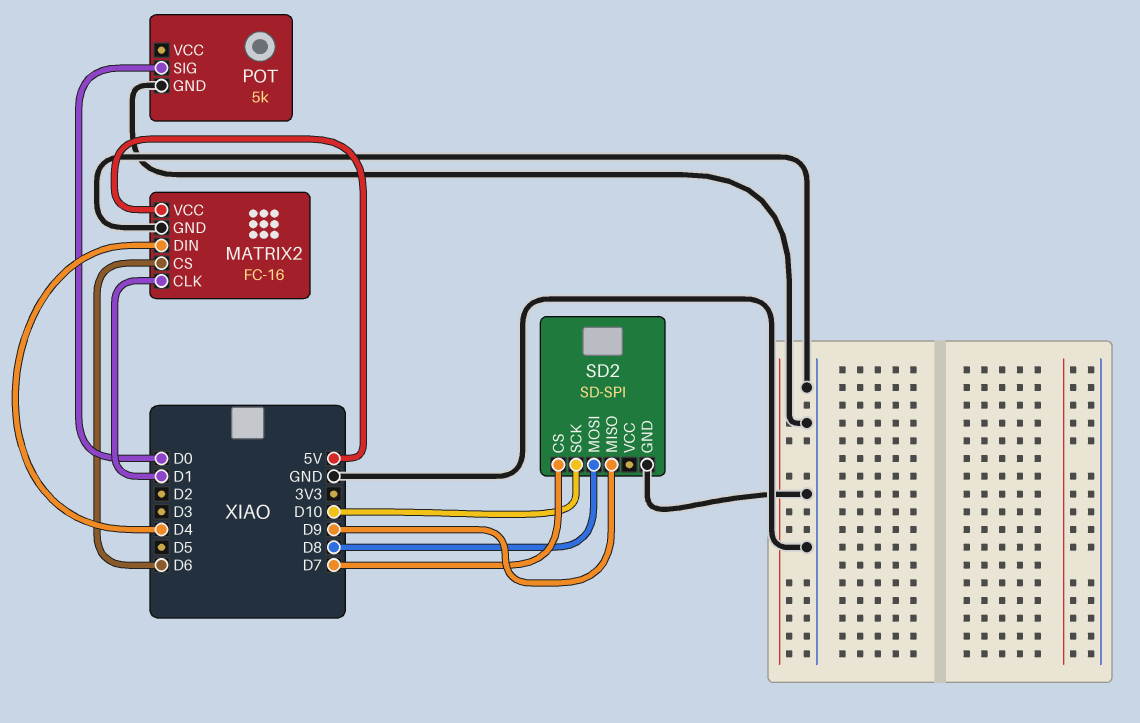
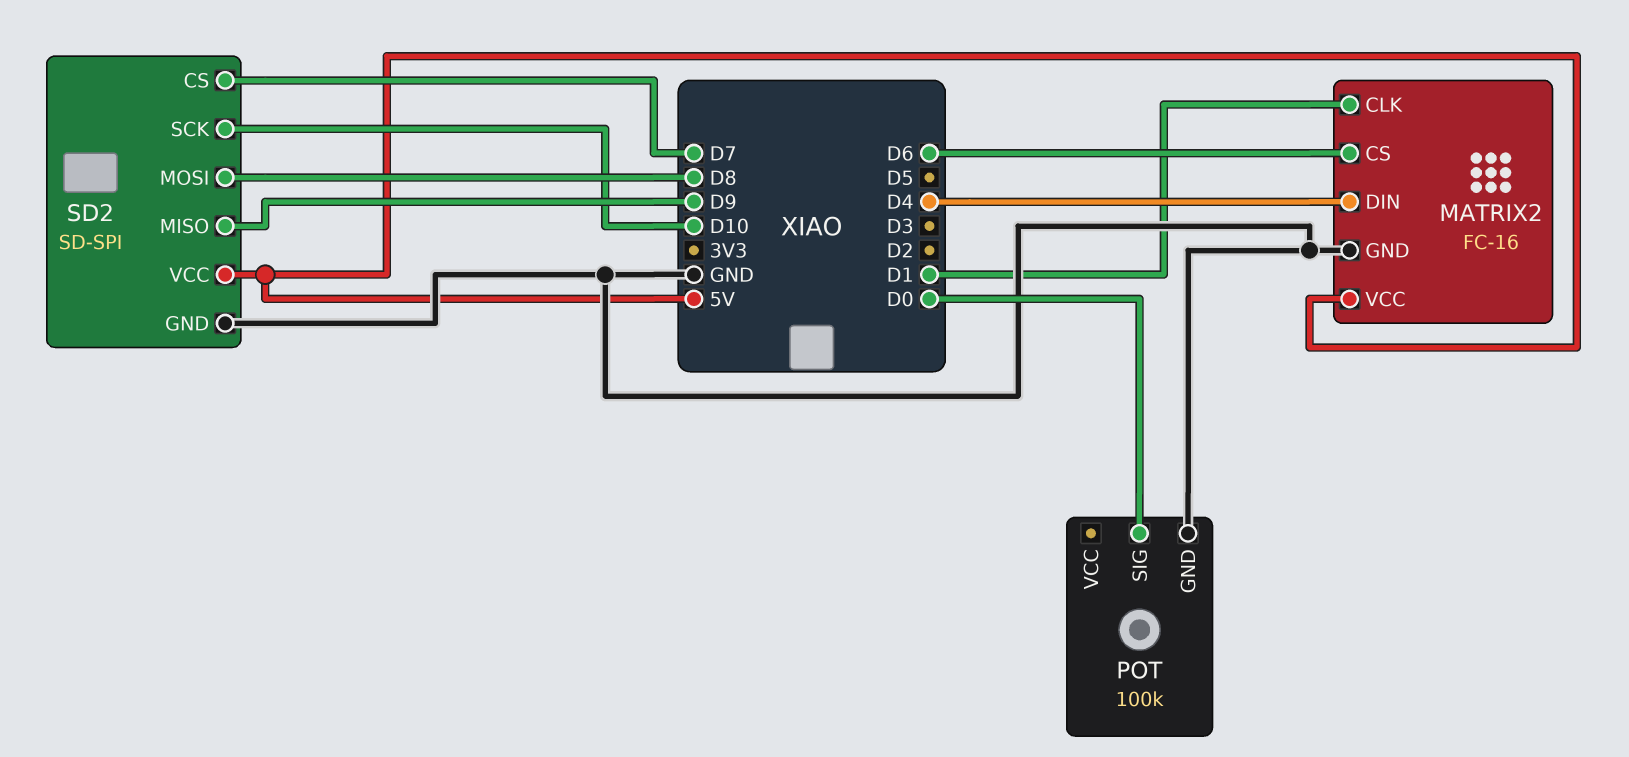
POT: 5k -> 100k
SD2 pin VCC: none -> 5V

